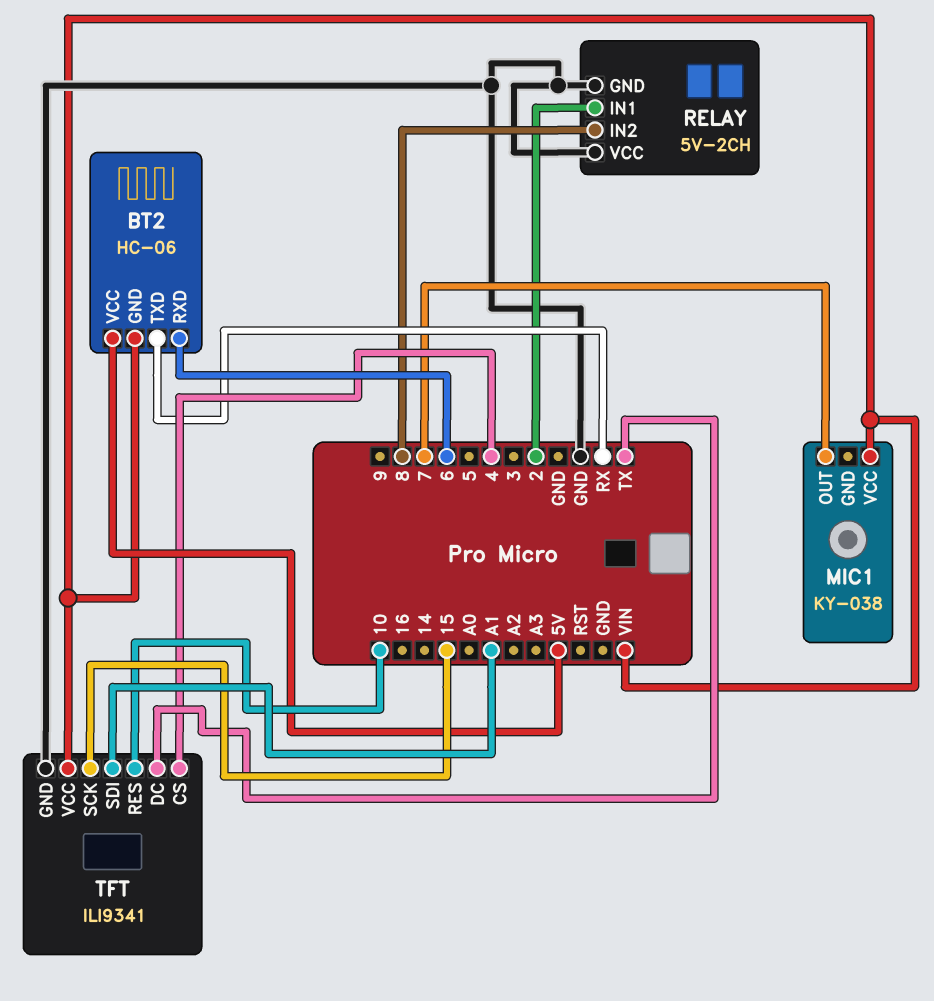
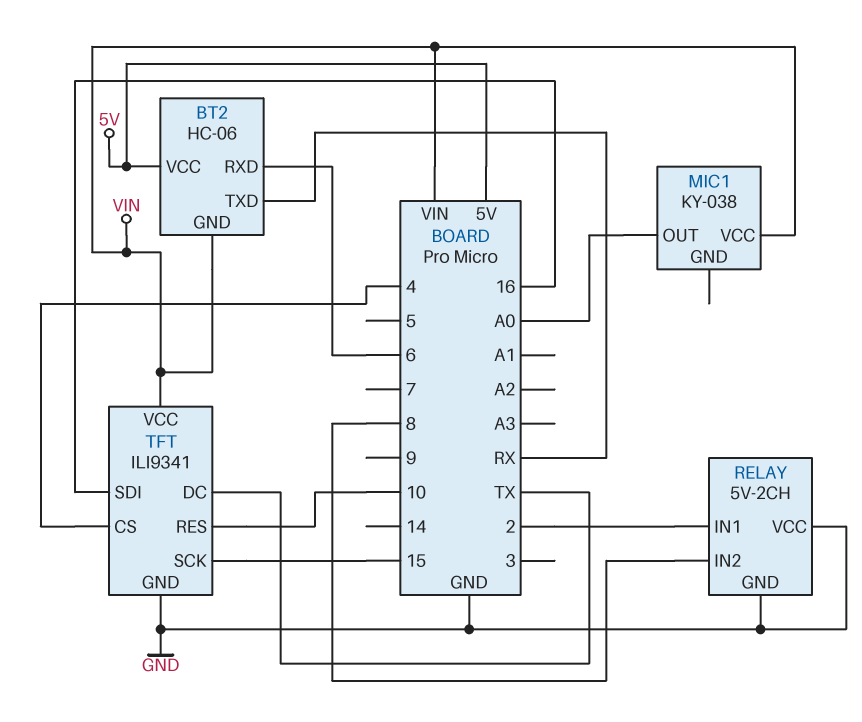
MIC1 pin OUT: 7 -> A0
TFT pin SDI: A1 -> 16

